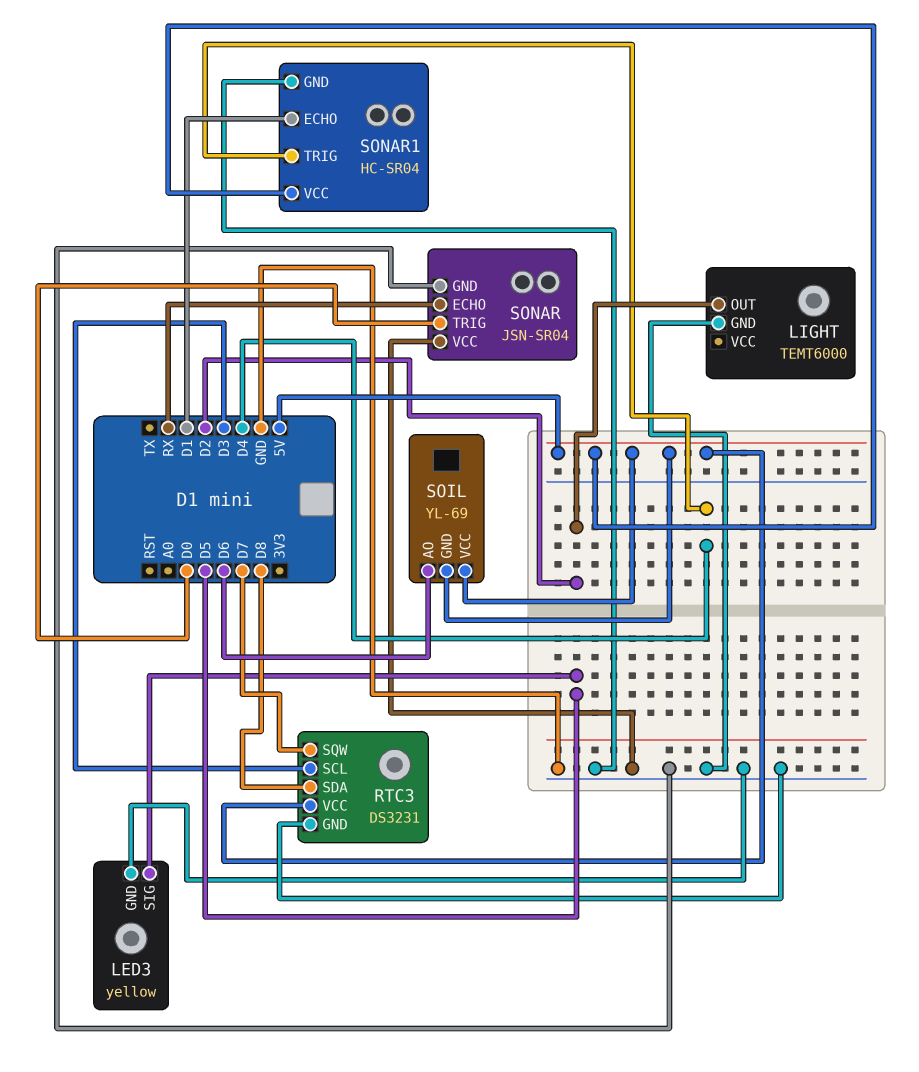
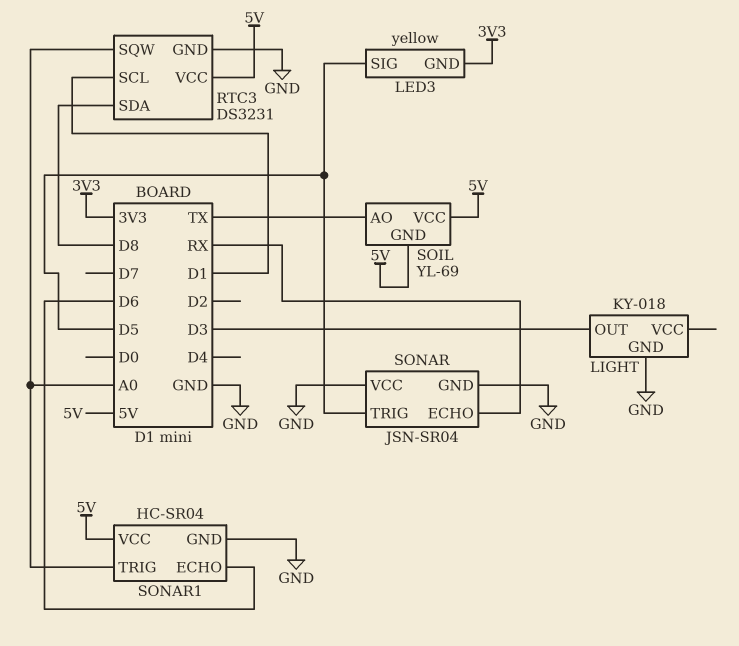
LED3 pin GND: GND -> 3V3
LIGHT: TEMT6000 -> KY-018
LIGHT pin OUT: D2 -> D3
RTC3 pin SCL: D3 -> D1
RTC3 pin SQW: D7 -> A0
SOIL pin AO: D6 -> TX
SONAR pin TRIG: D0 -> D5
SONAR1 pin ECHO: D1 -> D6
SONAR1 pin TRIG: D4 -> A0

